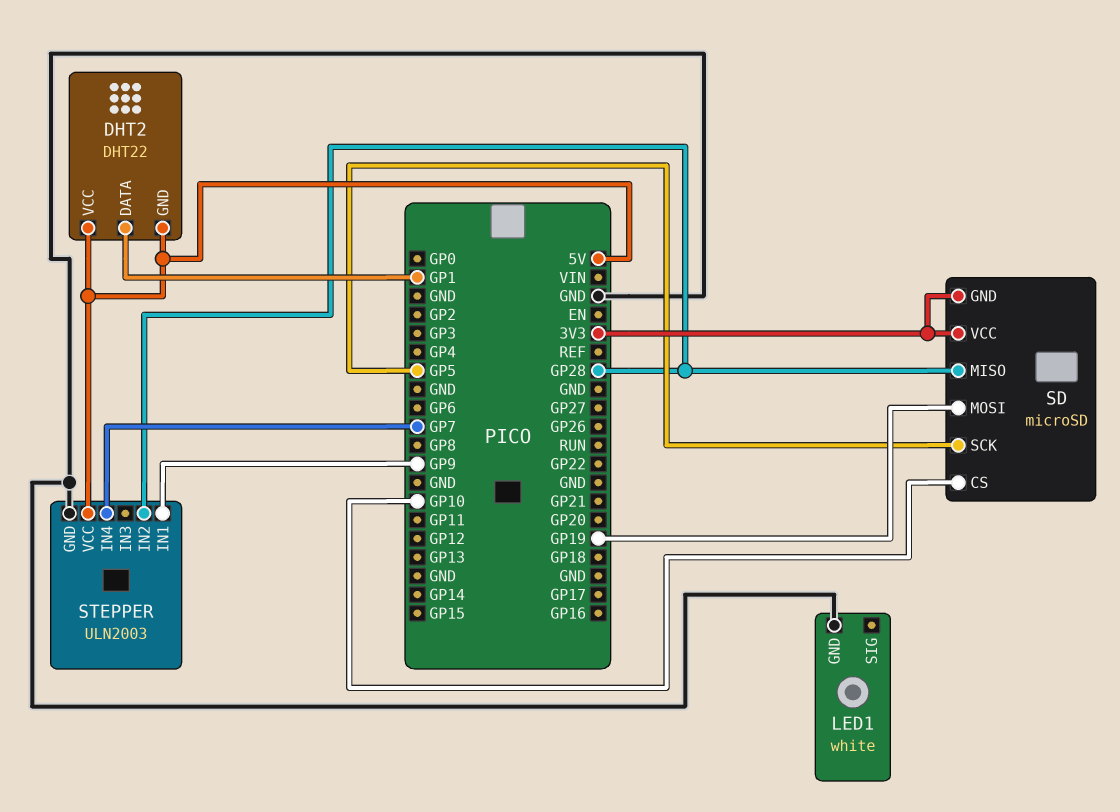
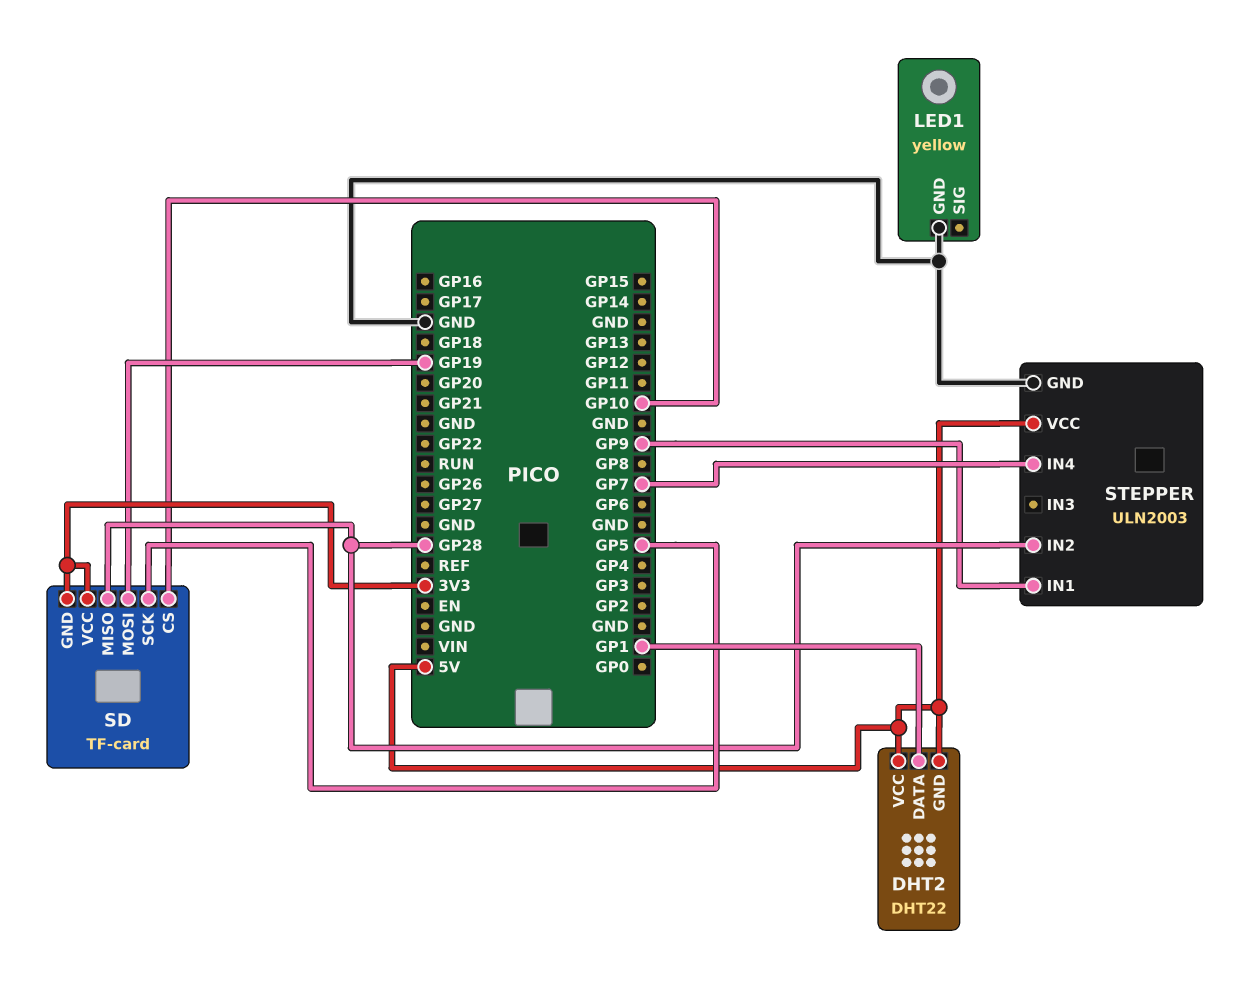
LED1: white -> yellow
SD: microSD -> TF-card

